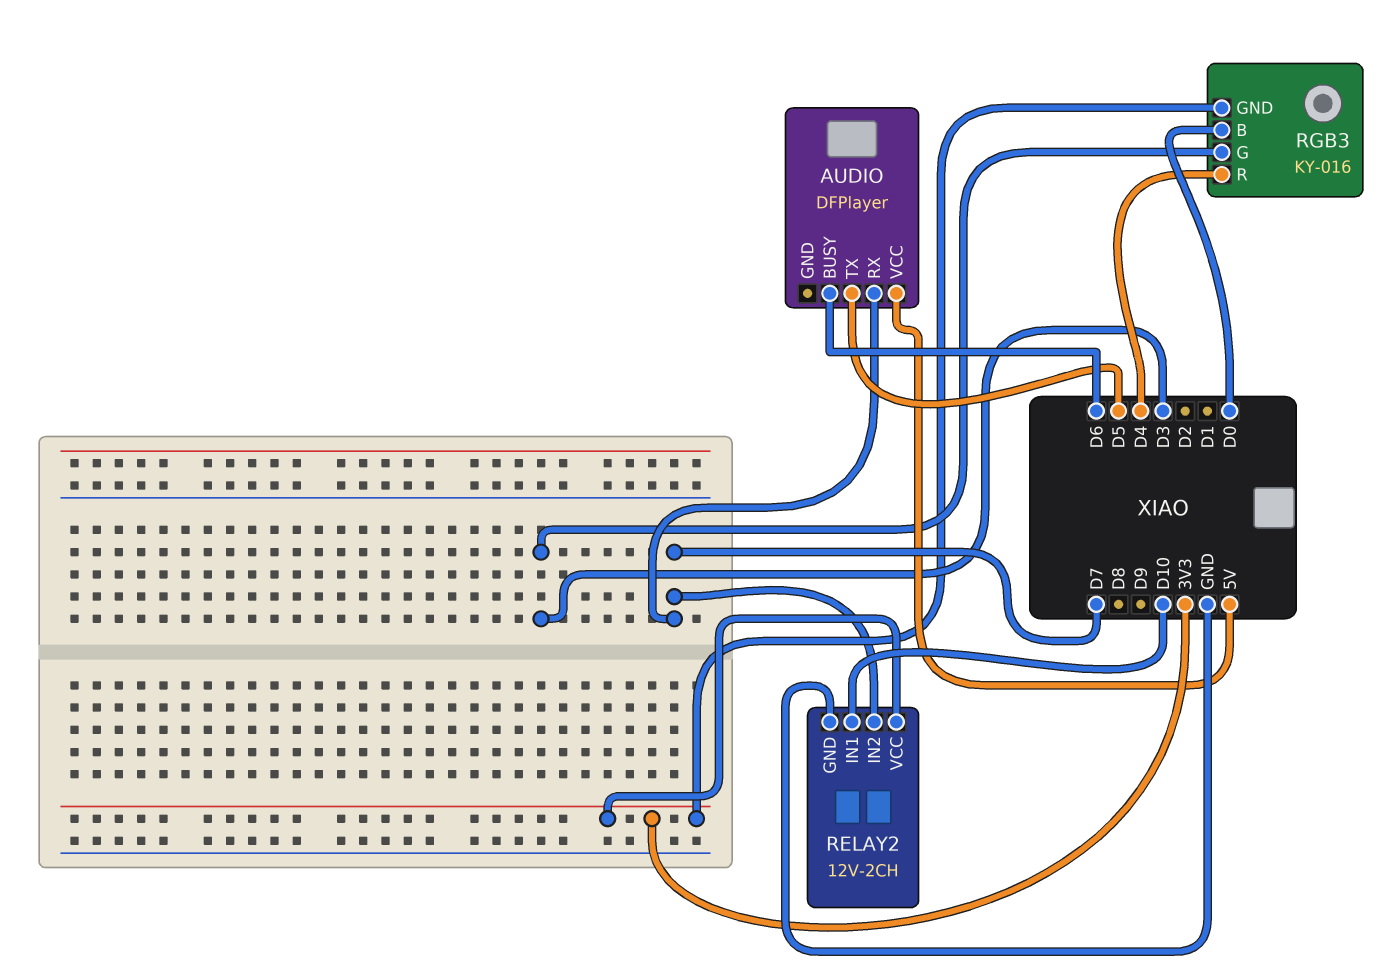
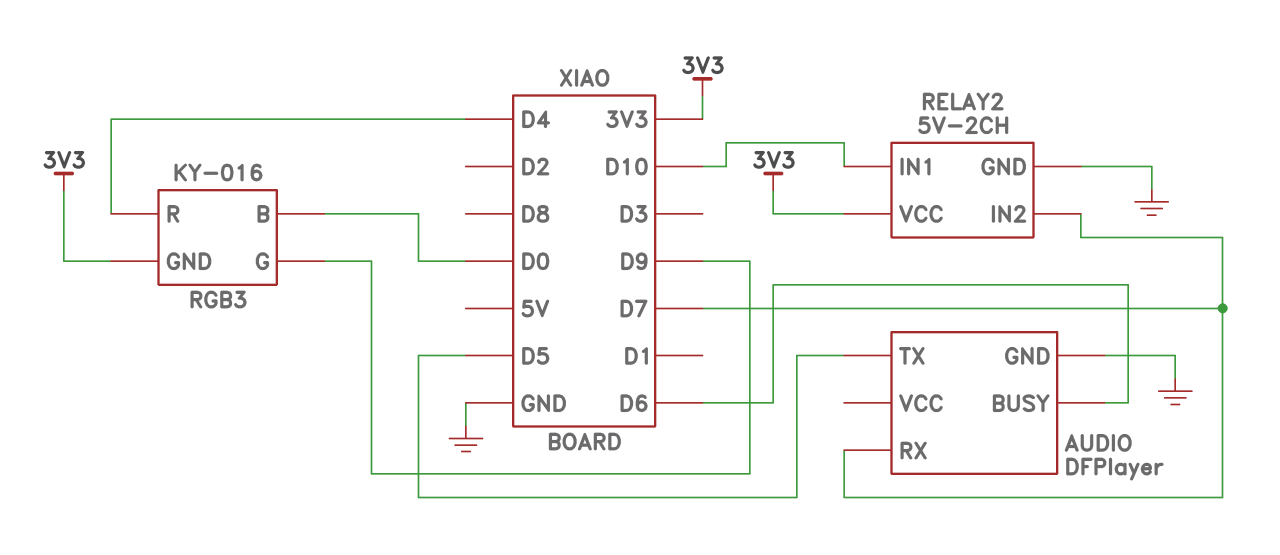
AUDIO pin GND: none -> GND
AUDIO pin VCC: 5V -> none
RELAY2: 12V-2CH -> 5V-2CH
RGB3 pin G: D3 -> D9

